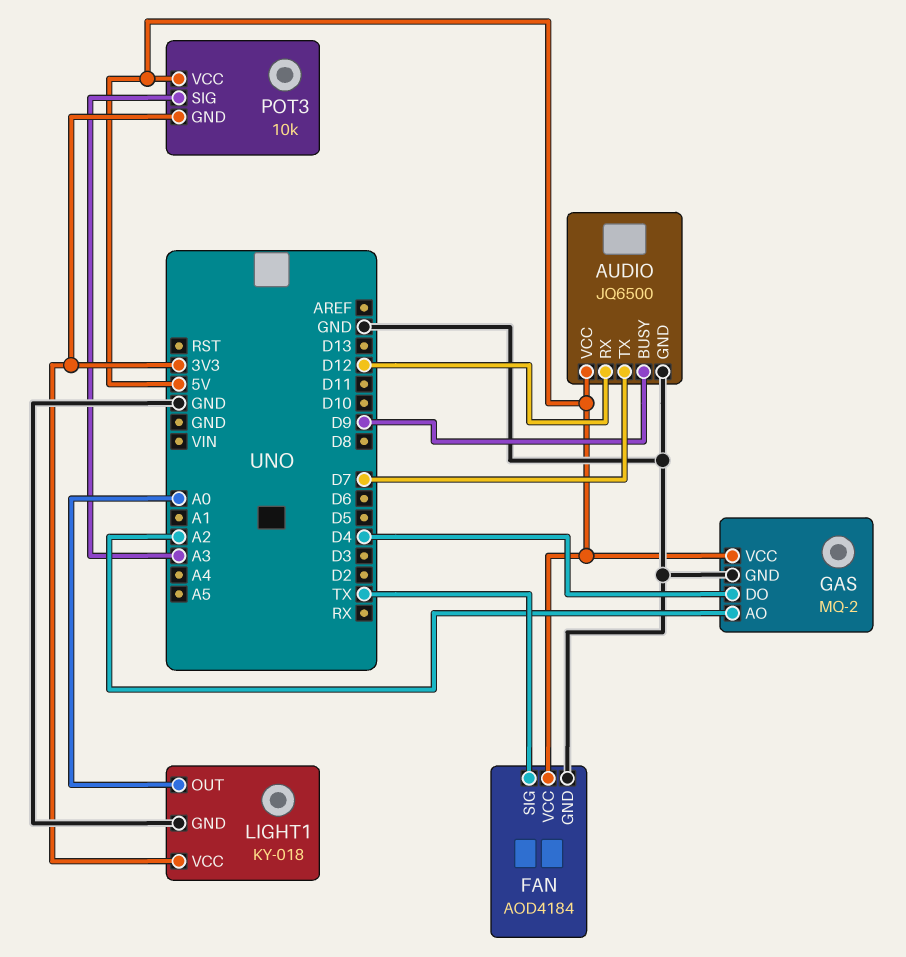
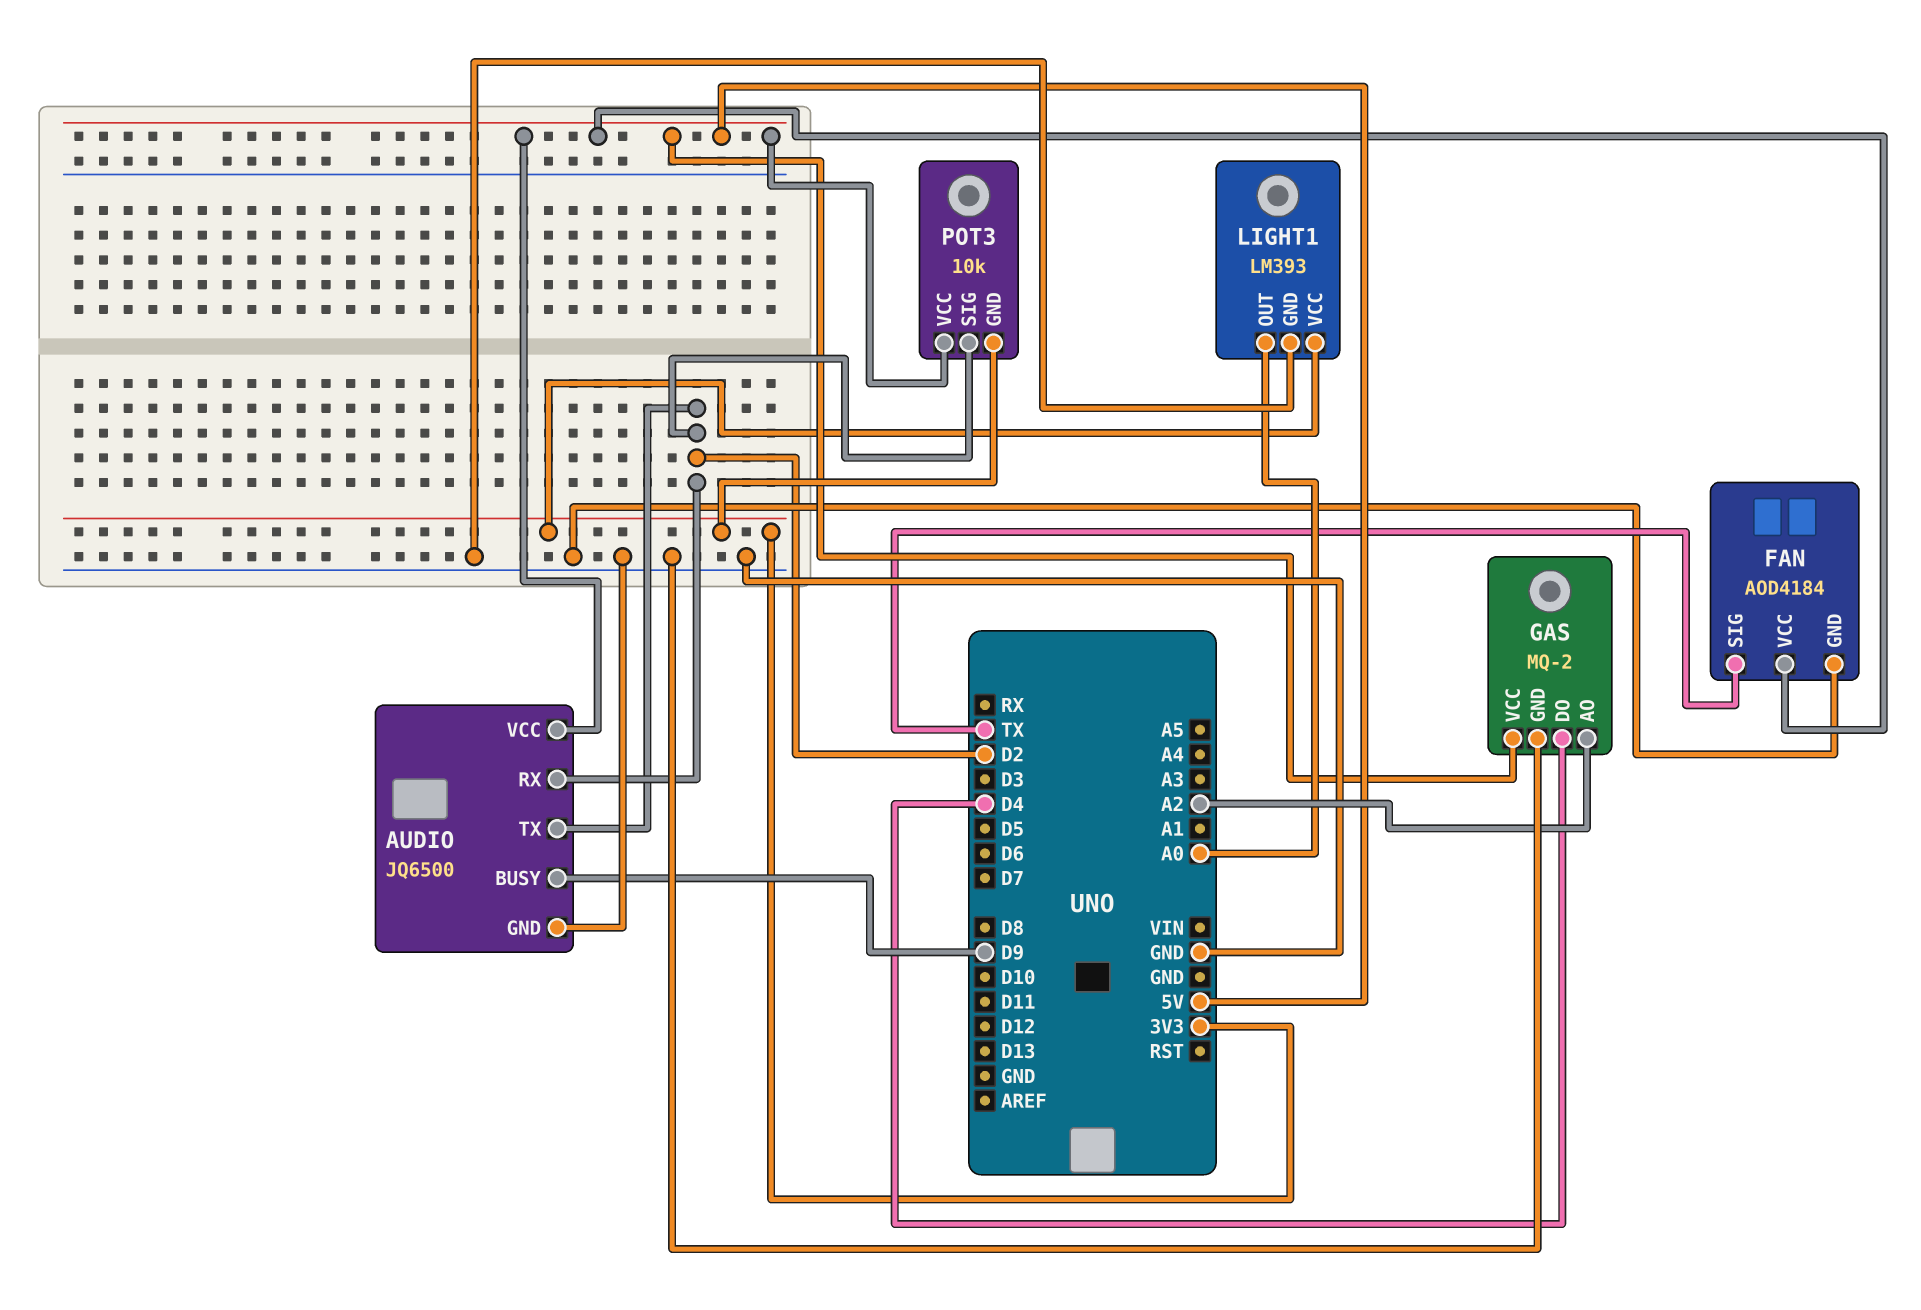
AUDIO pin RX: D12 -> D2
AUDIO pin TX: D7 -> D2
LIGHT1: KY-018 -> LM393
POT3 pin SIG: A3 -> D2

